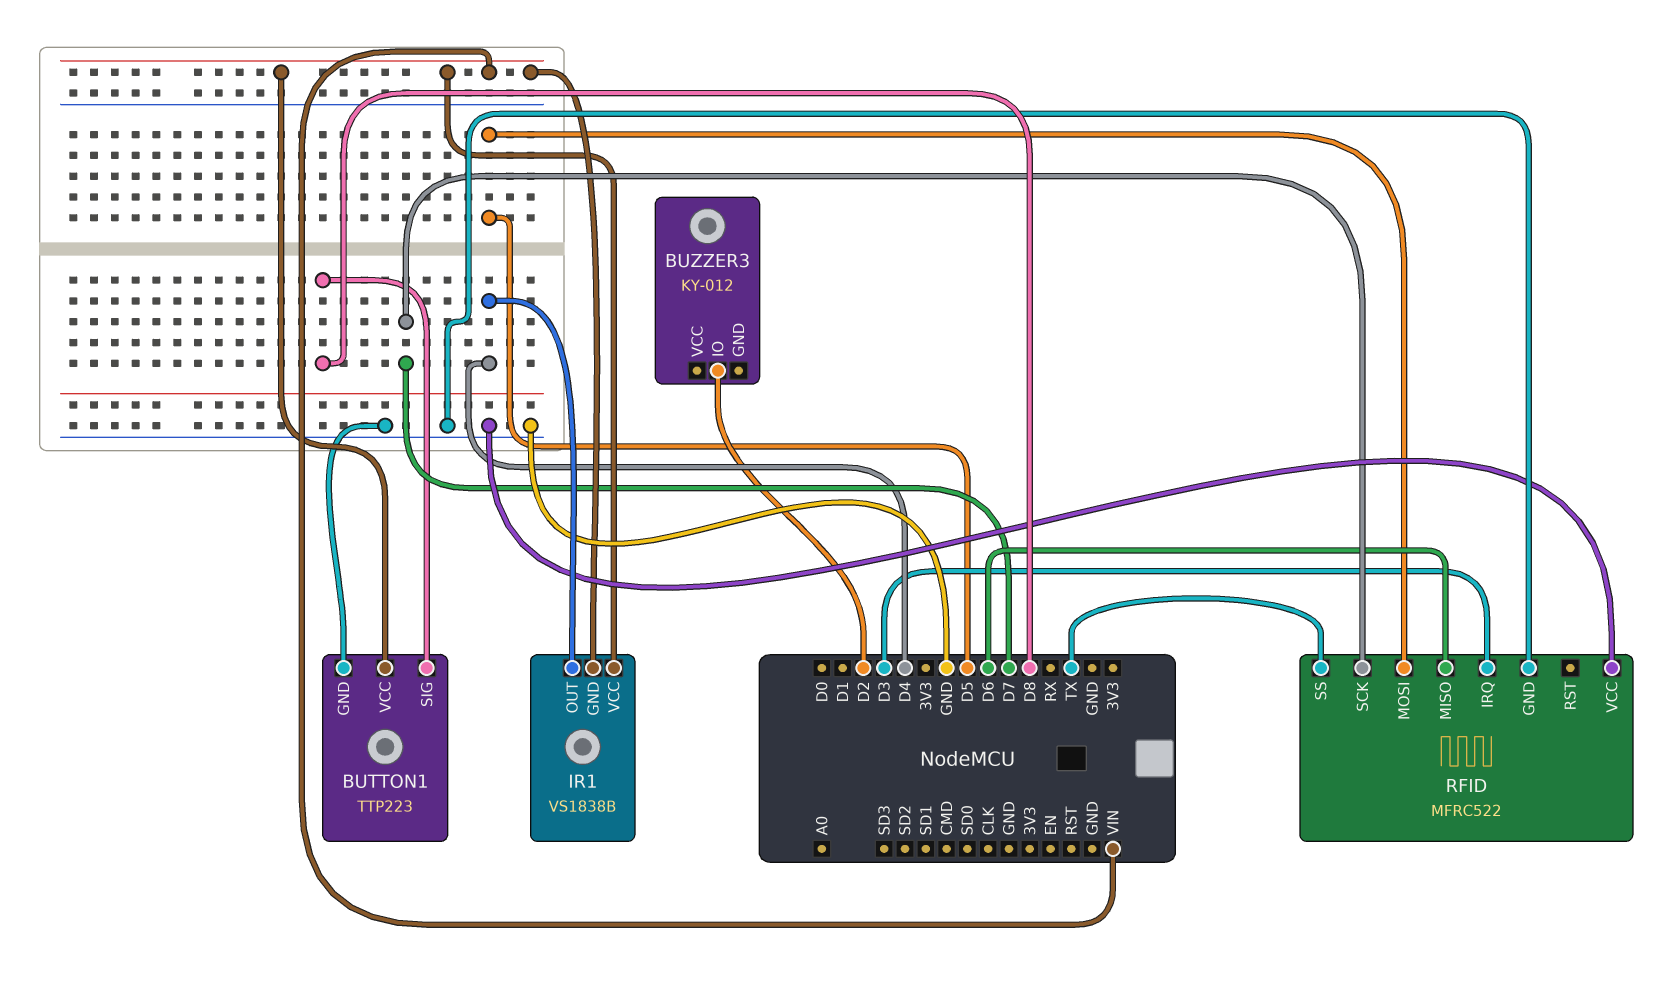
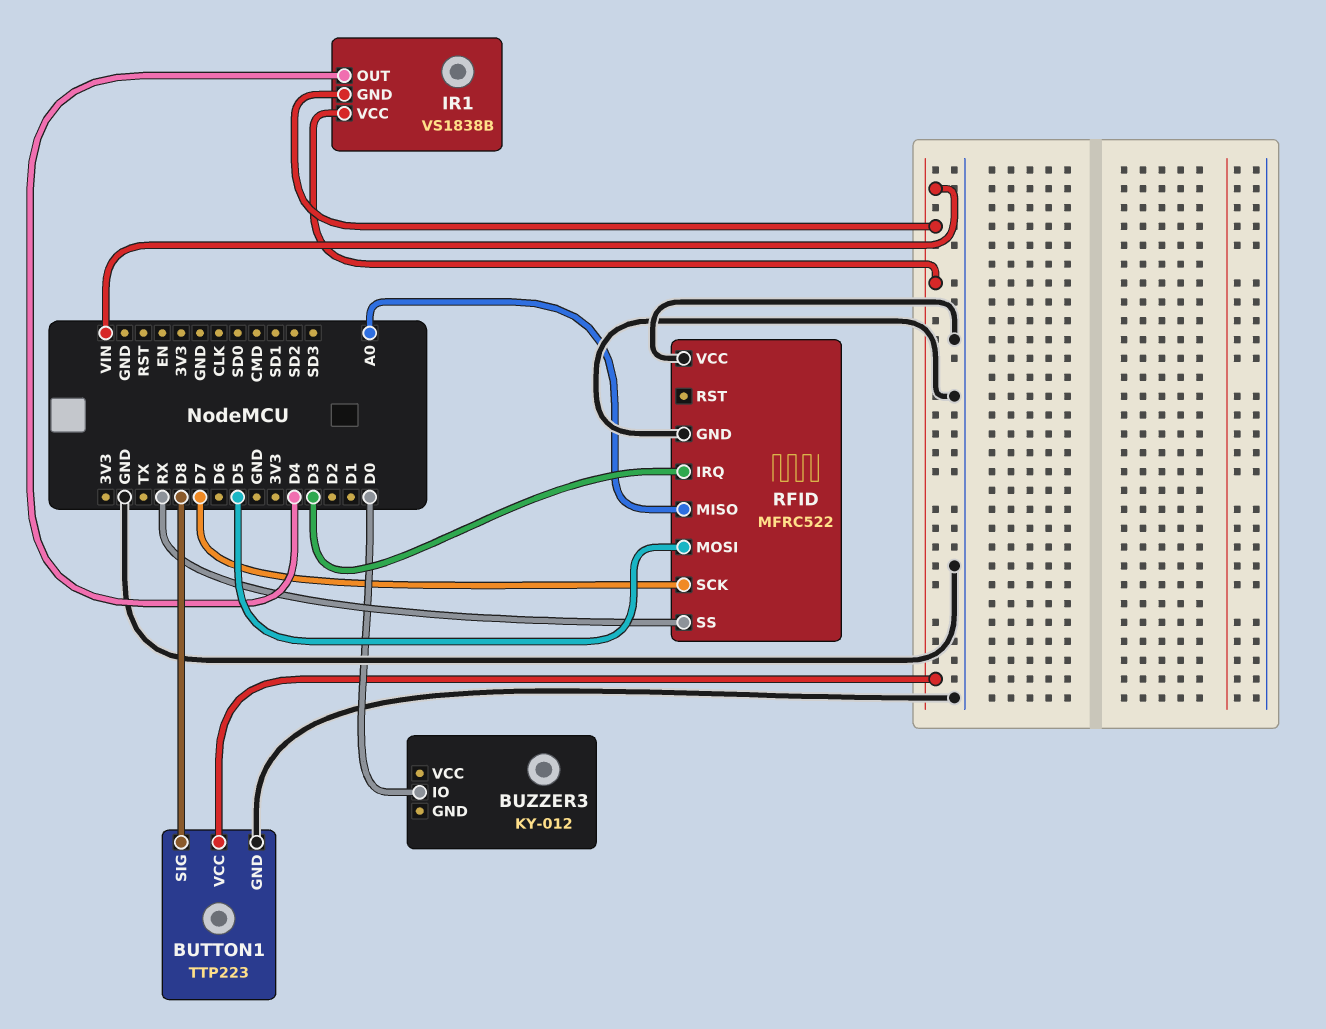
BUZZER3 pin IO: D2 -> D0
RFID pin MISO: D6 -> A0
RFID pin SS: TX -> RX

